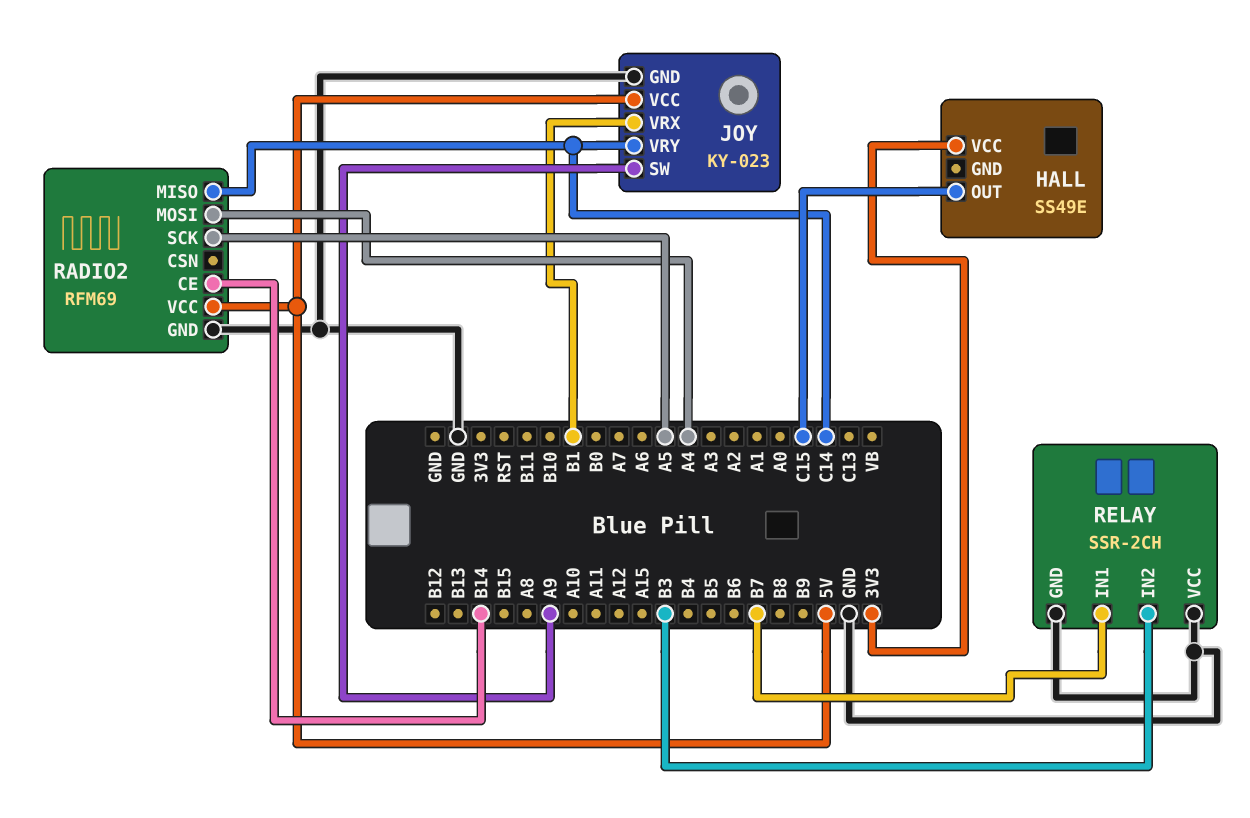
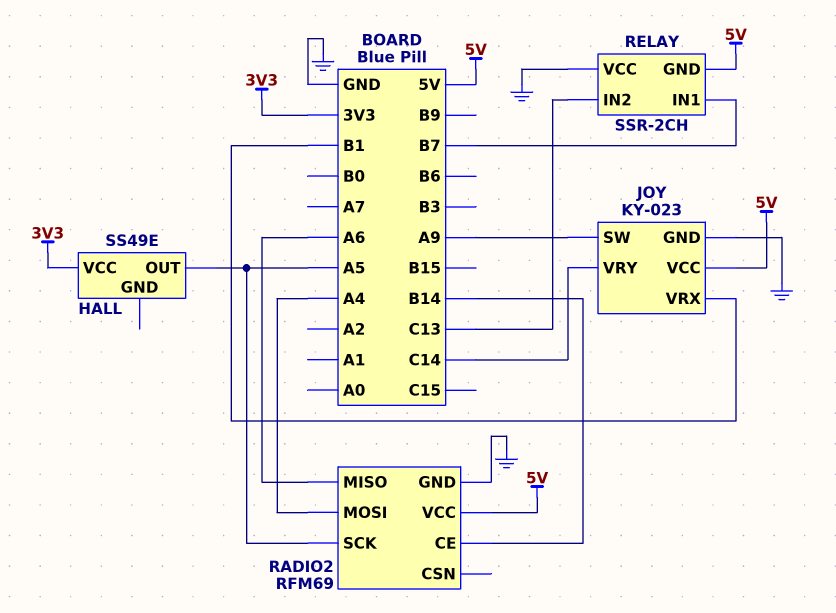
HALL pin OUT: C15 -> A5
RADIO2 pin MISO: C14 -> A6
RELAY pin GND: GND -> 5V
RELAY pin IN2: B3 -> C13

